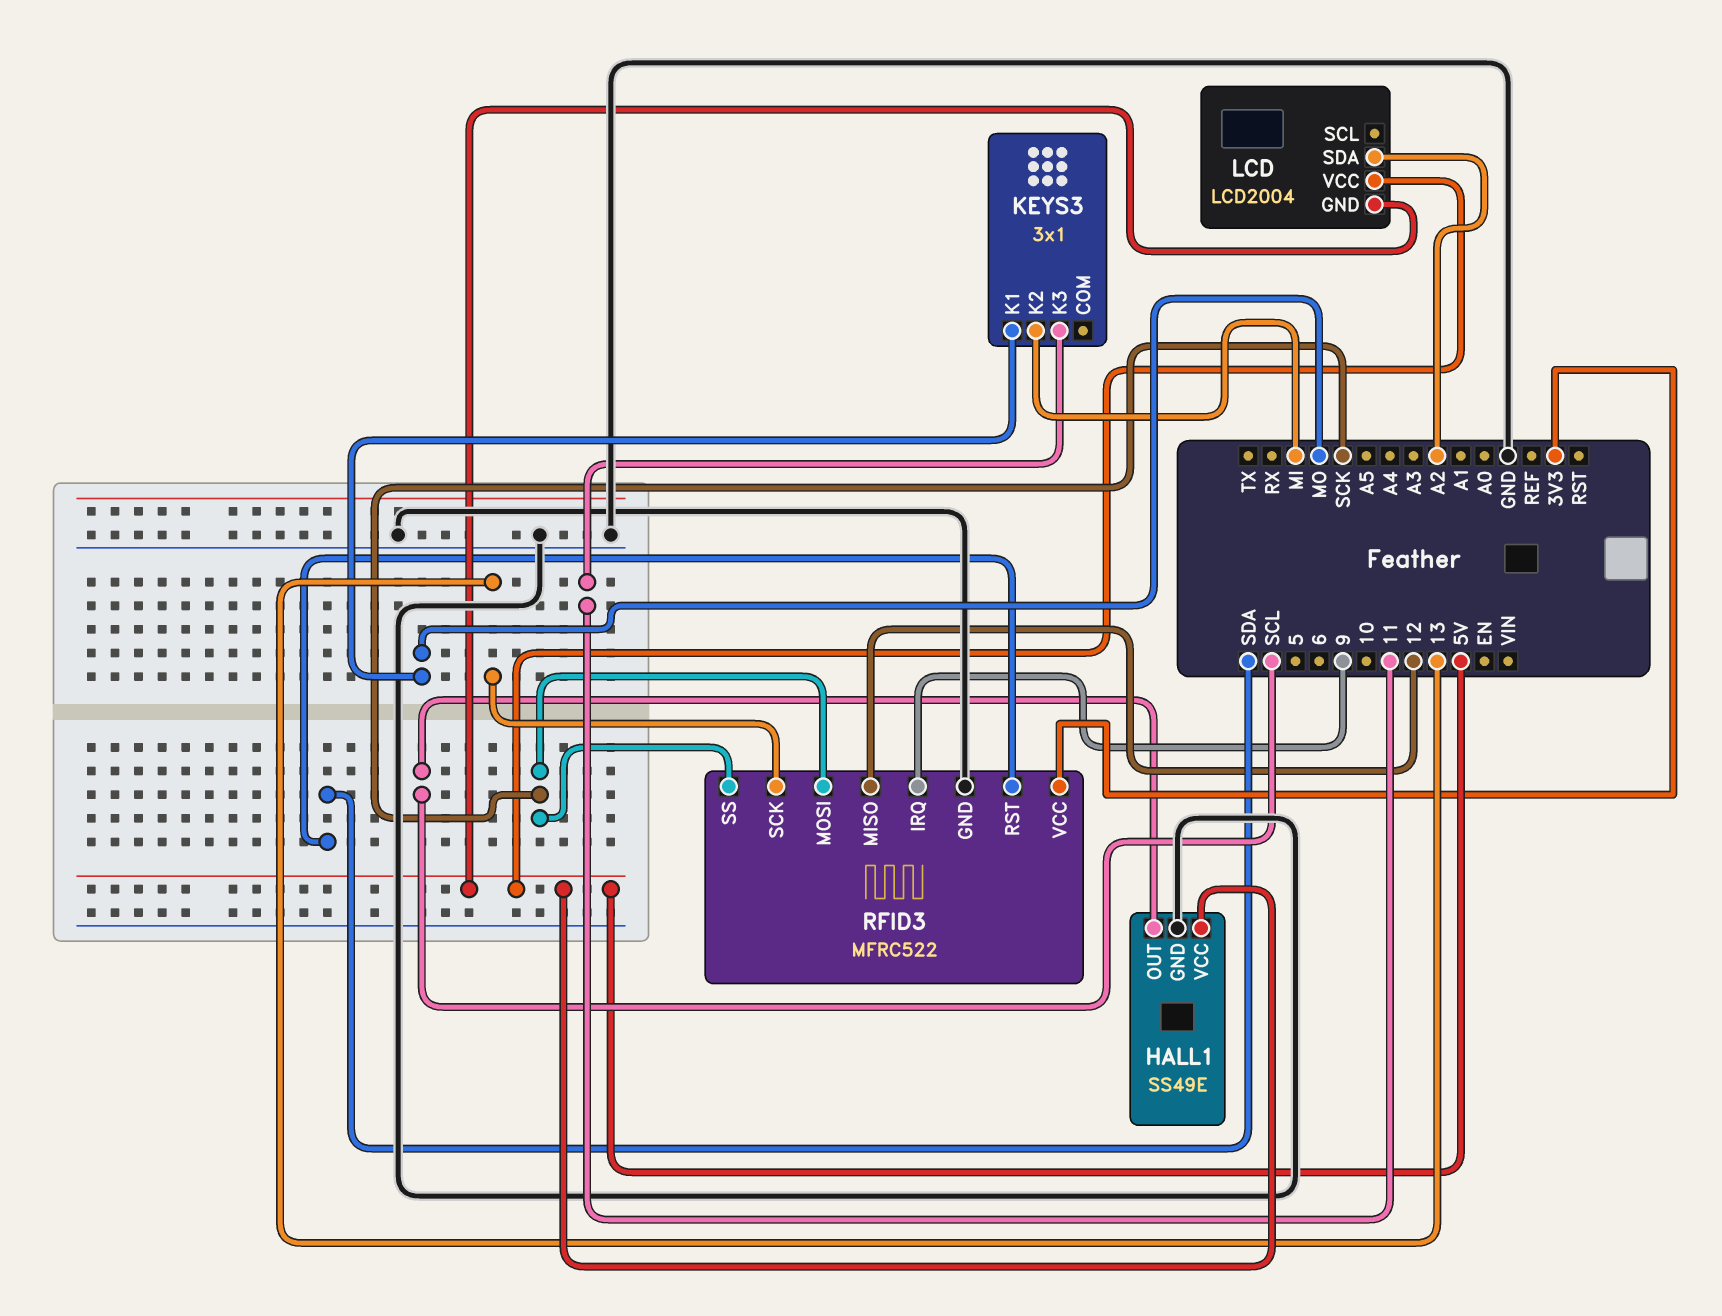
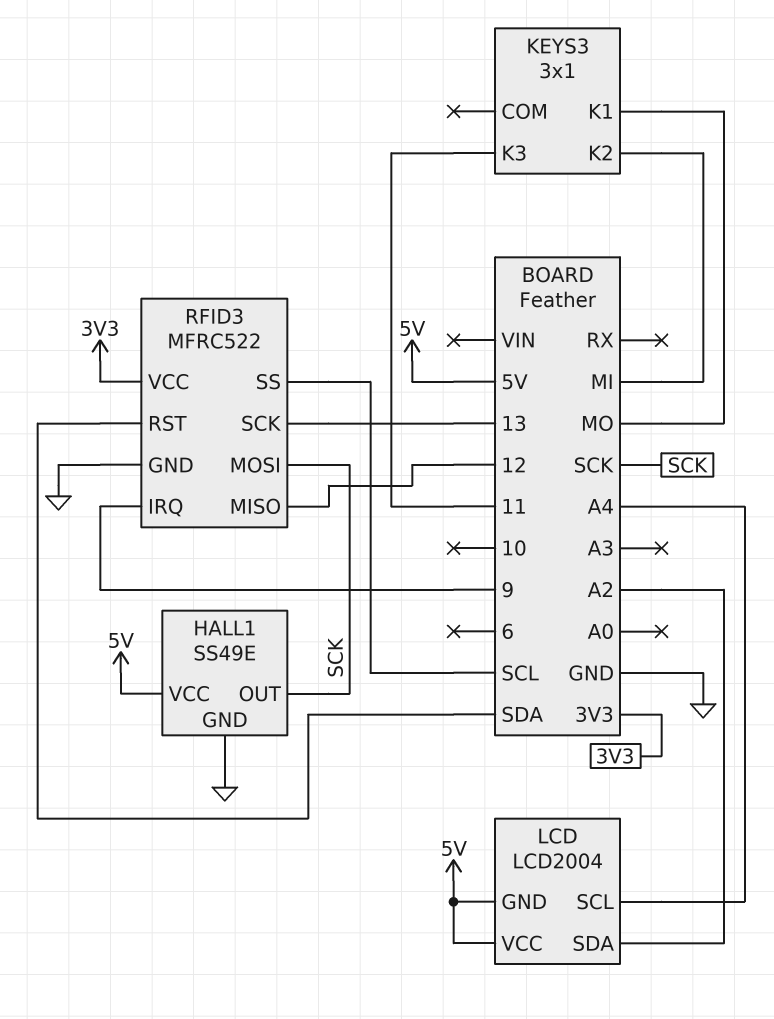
HALL1 pin OUT: SCL -> SCK
LCD pin SCL: none -> A4
RFID3 pin SS: SCK -> SCL

